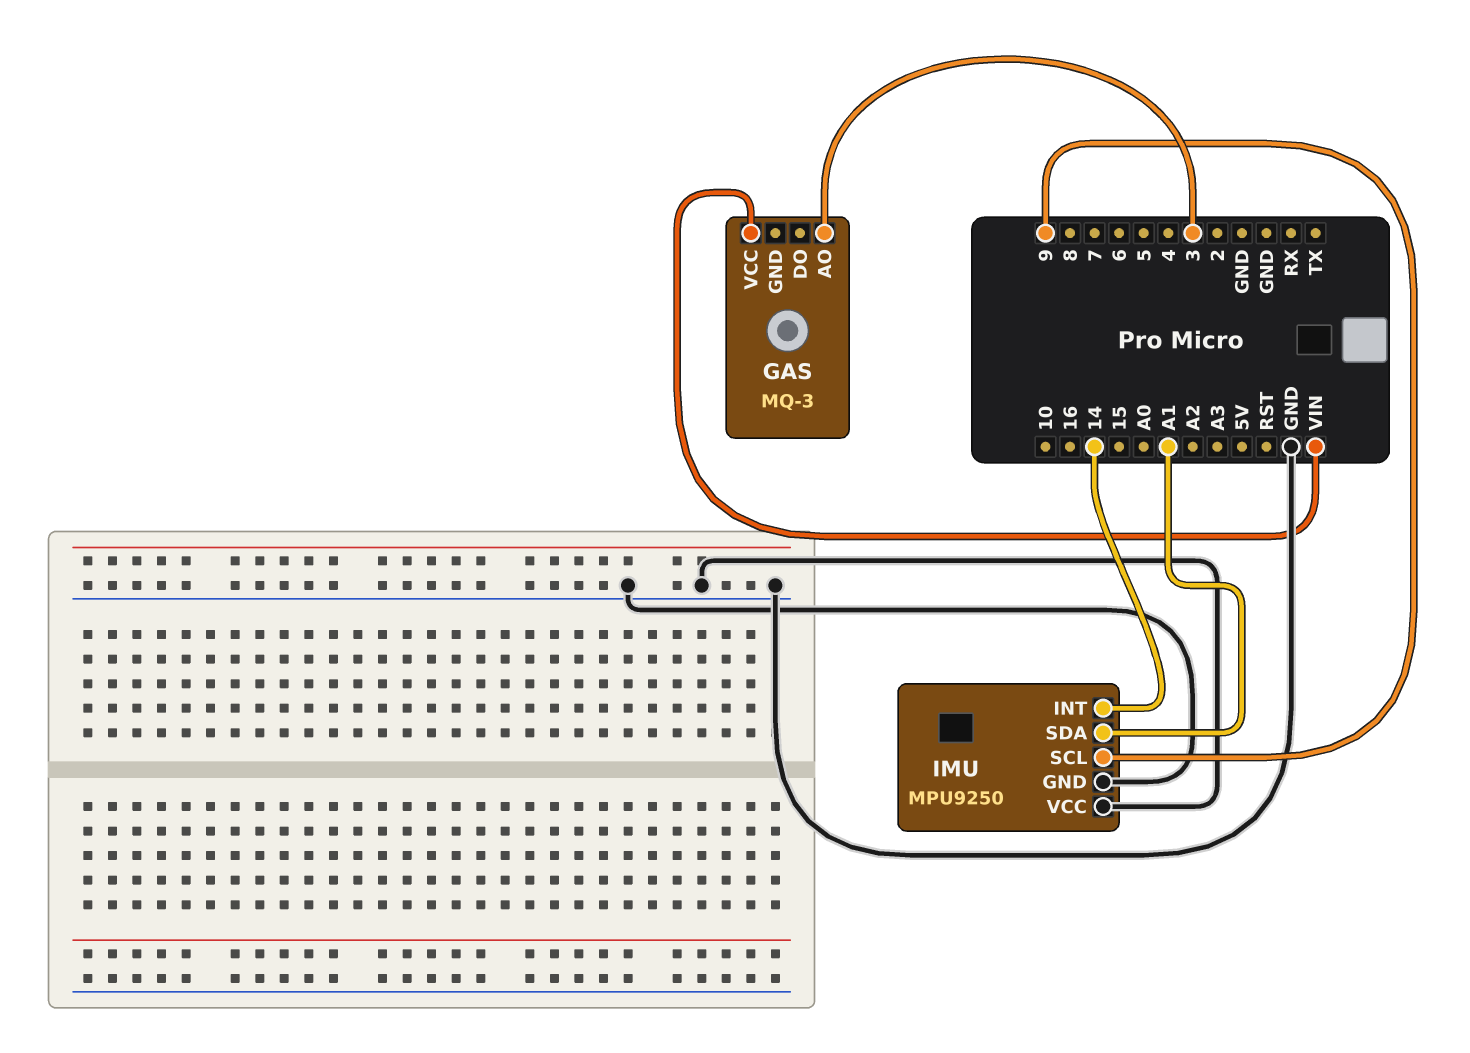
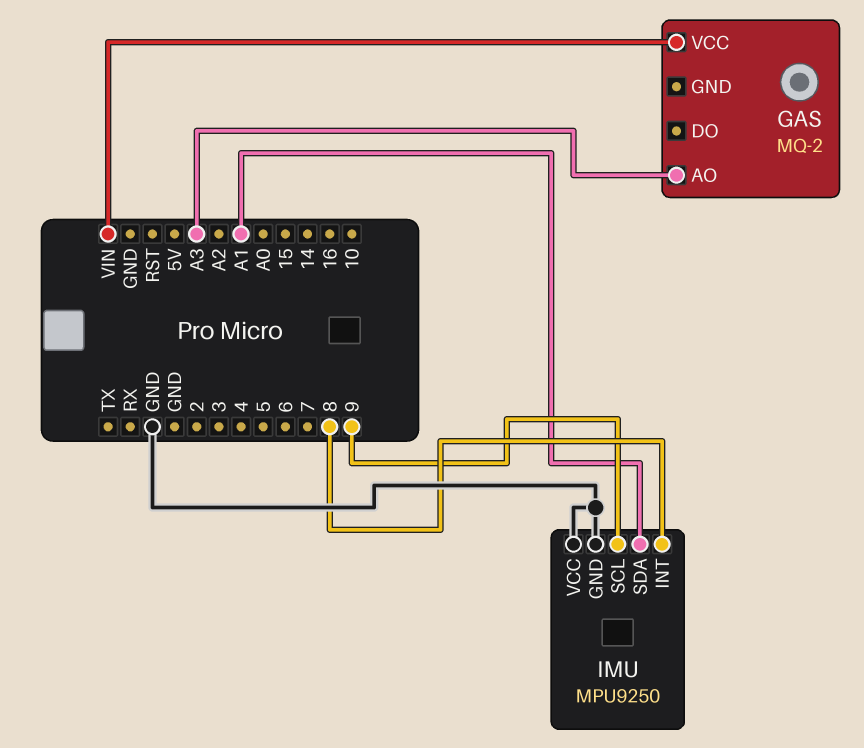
GAS: MQ-3 -> MQ-2
GAS pin AO: 3 -> A3
IMU pin INT: 14 -> 8

